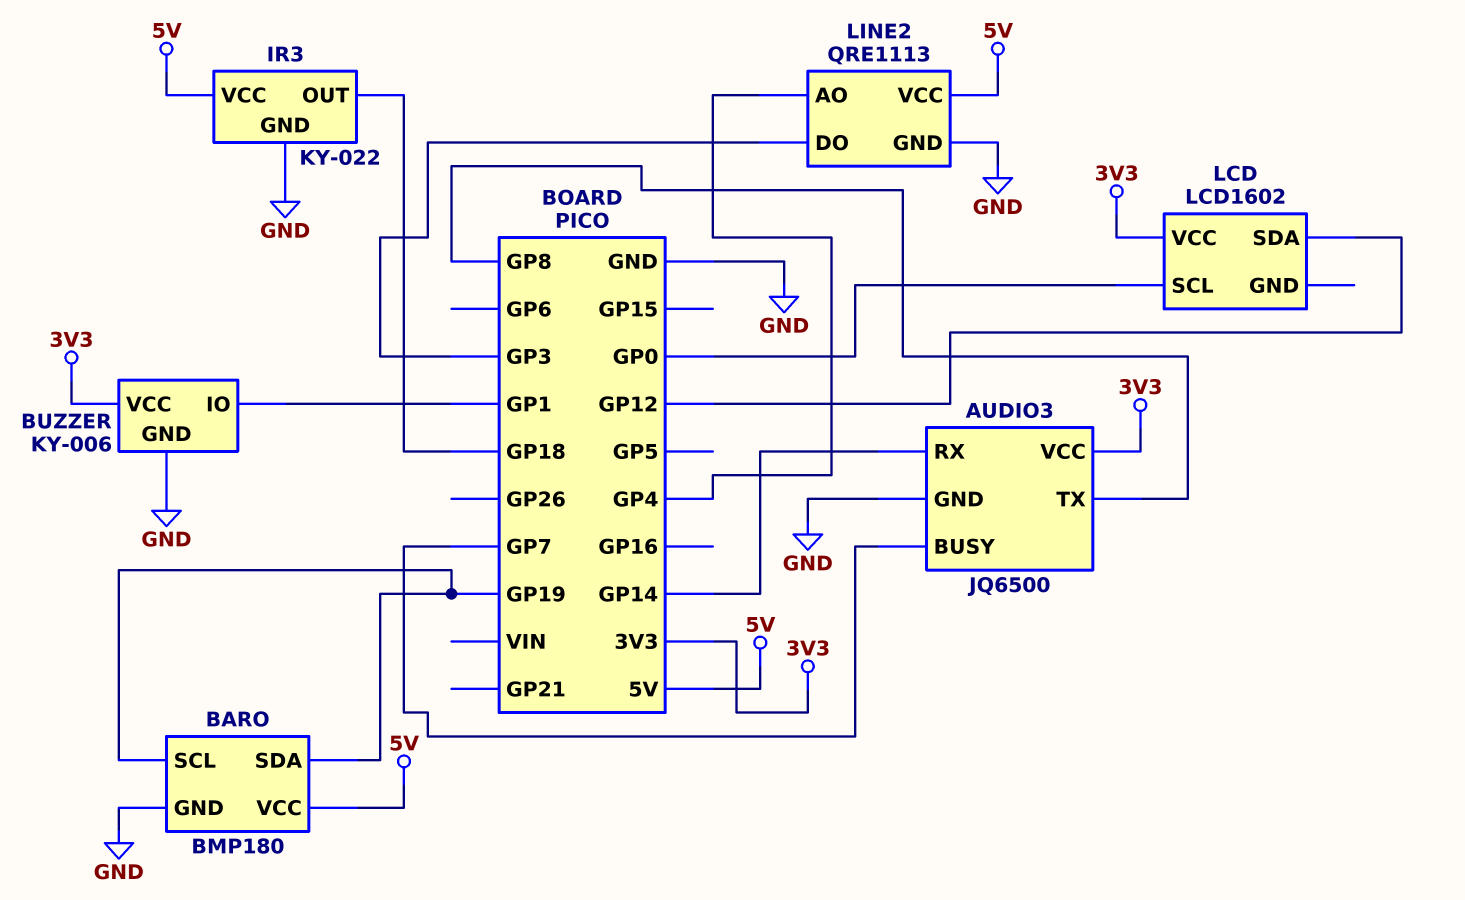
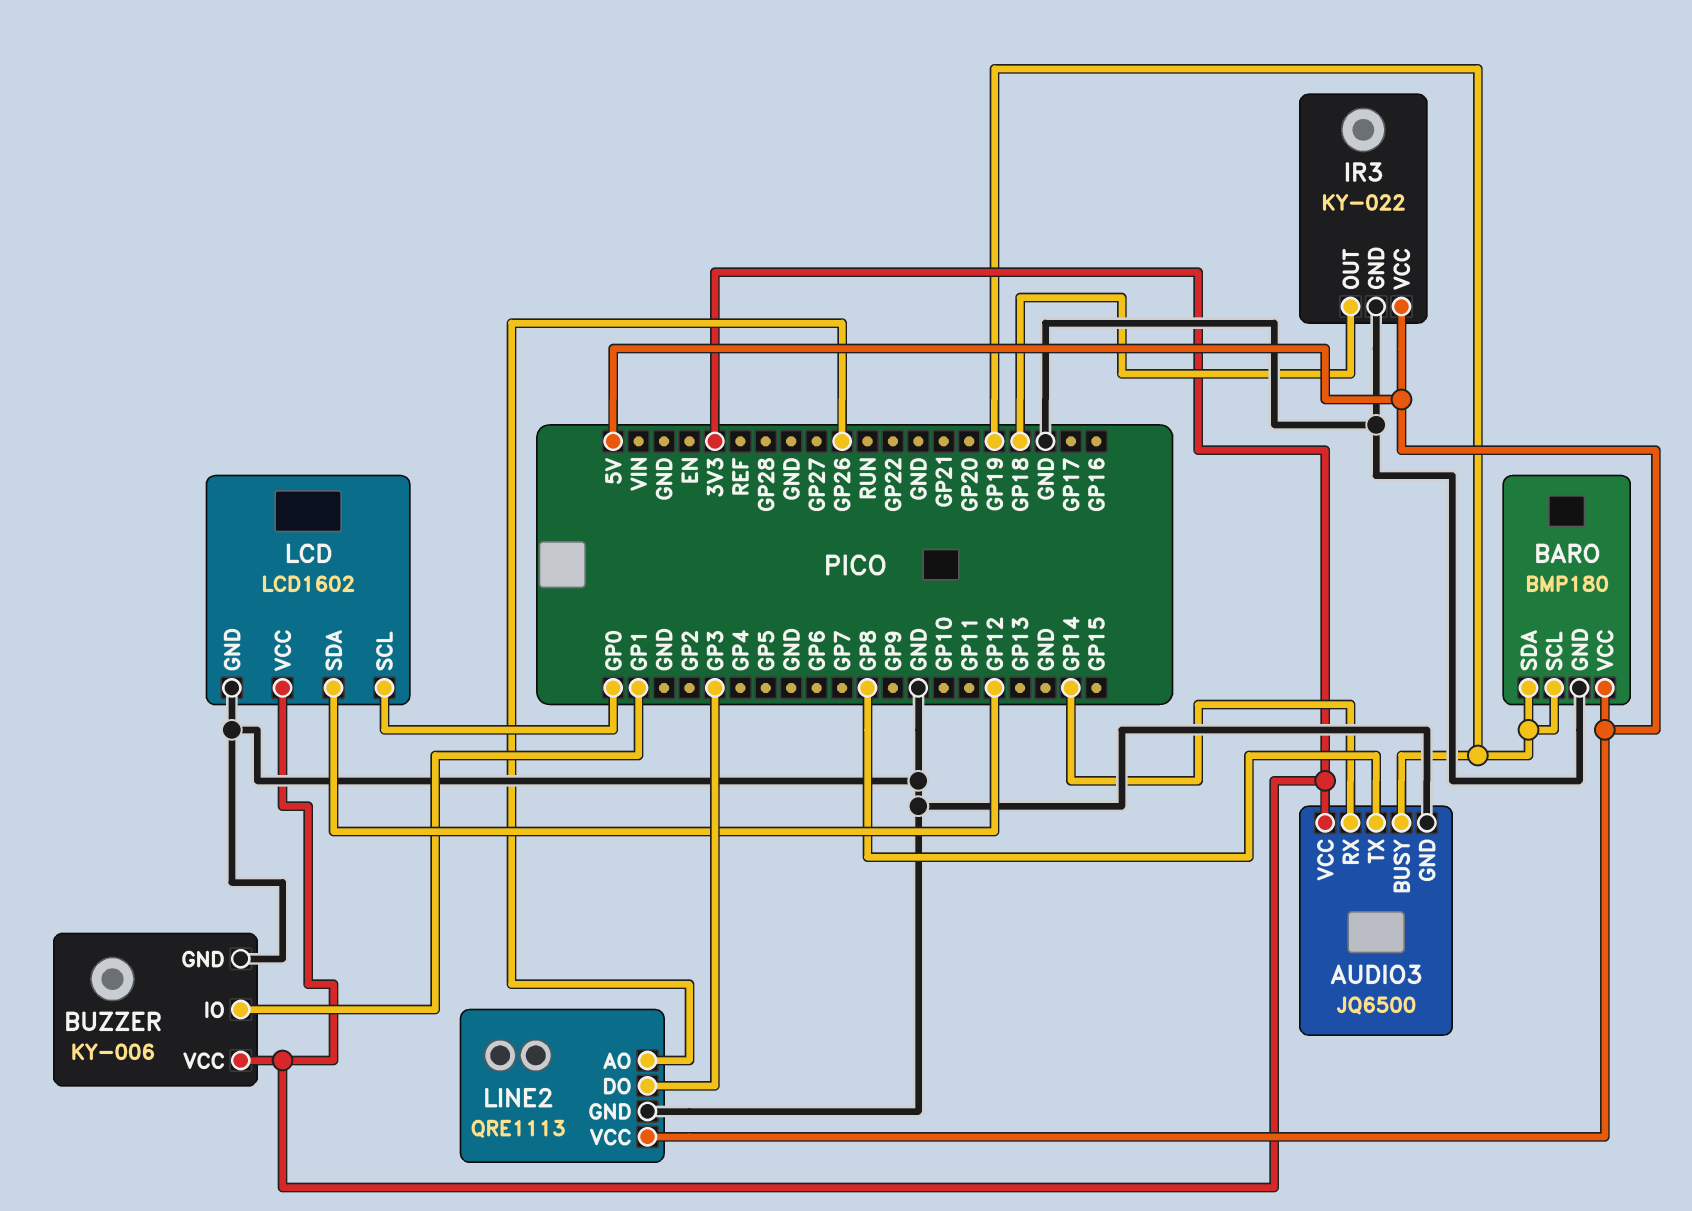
AUDIO3 pin BUSY: GP7 -> GP19
LCD pin GND: none -> GND
LINE2 pin AO: GP4 -> GP26

